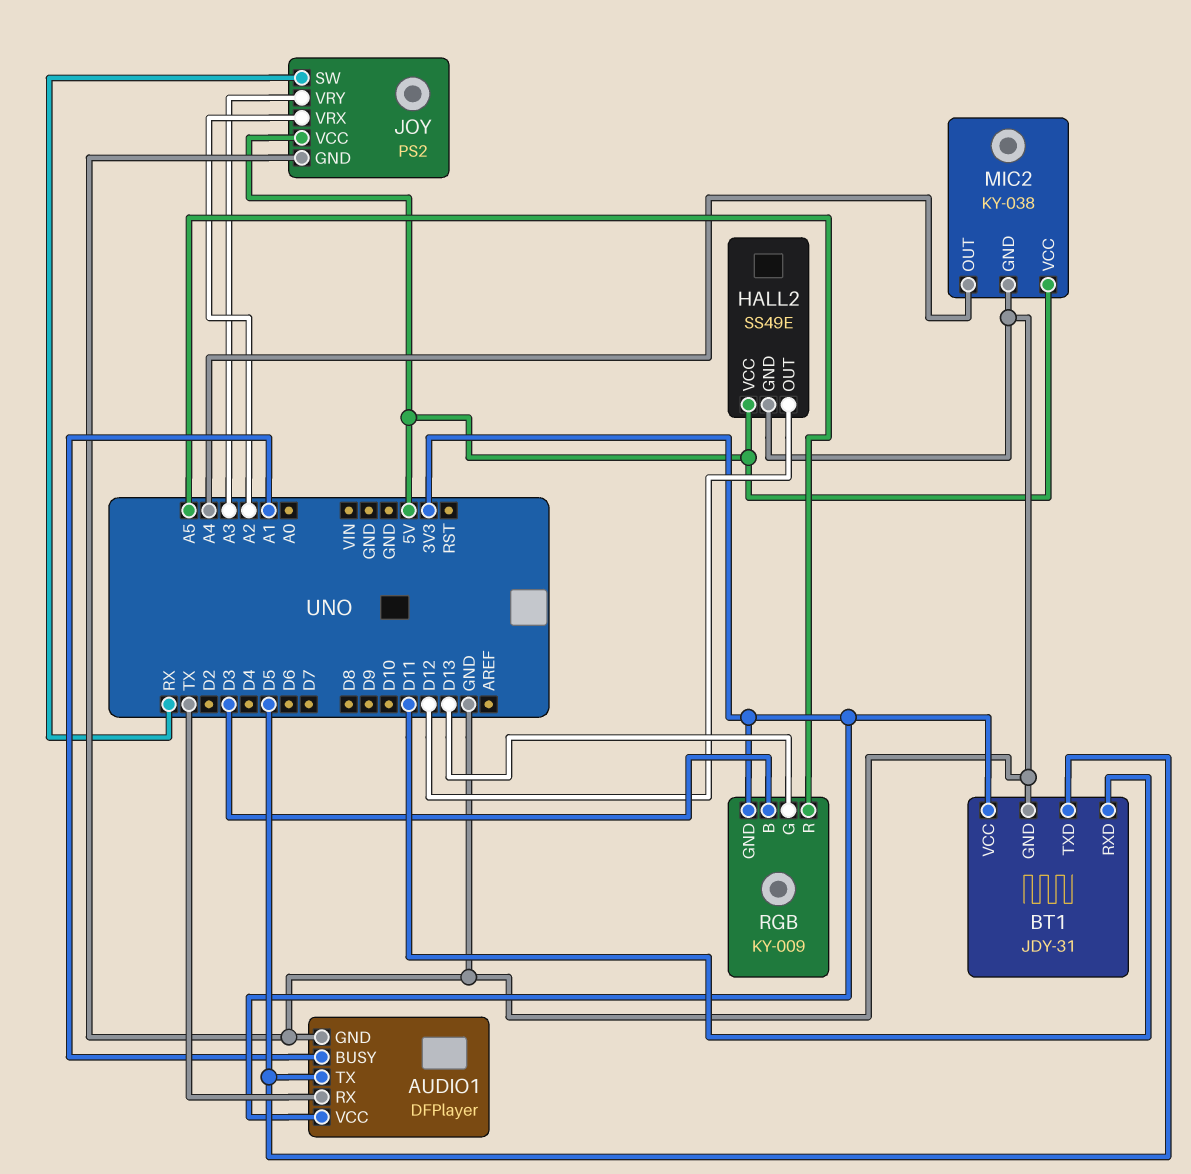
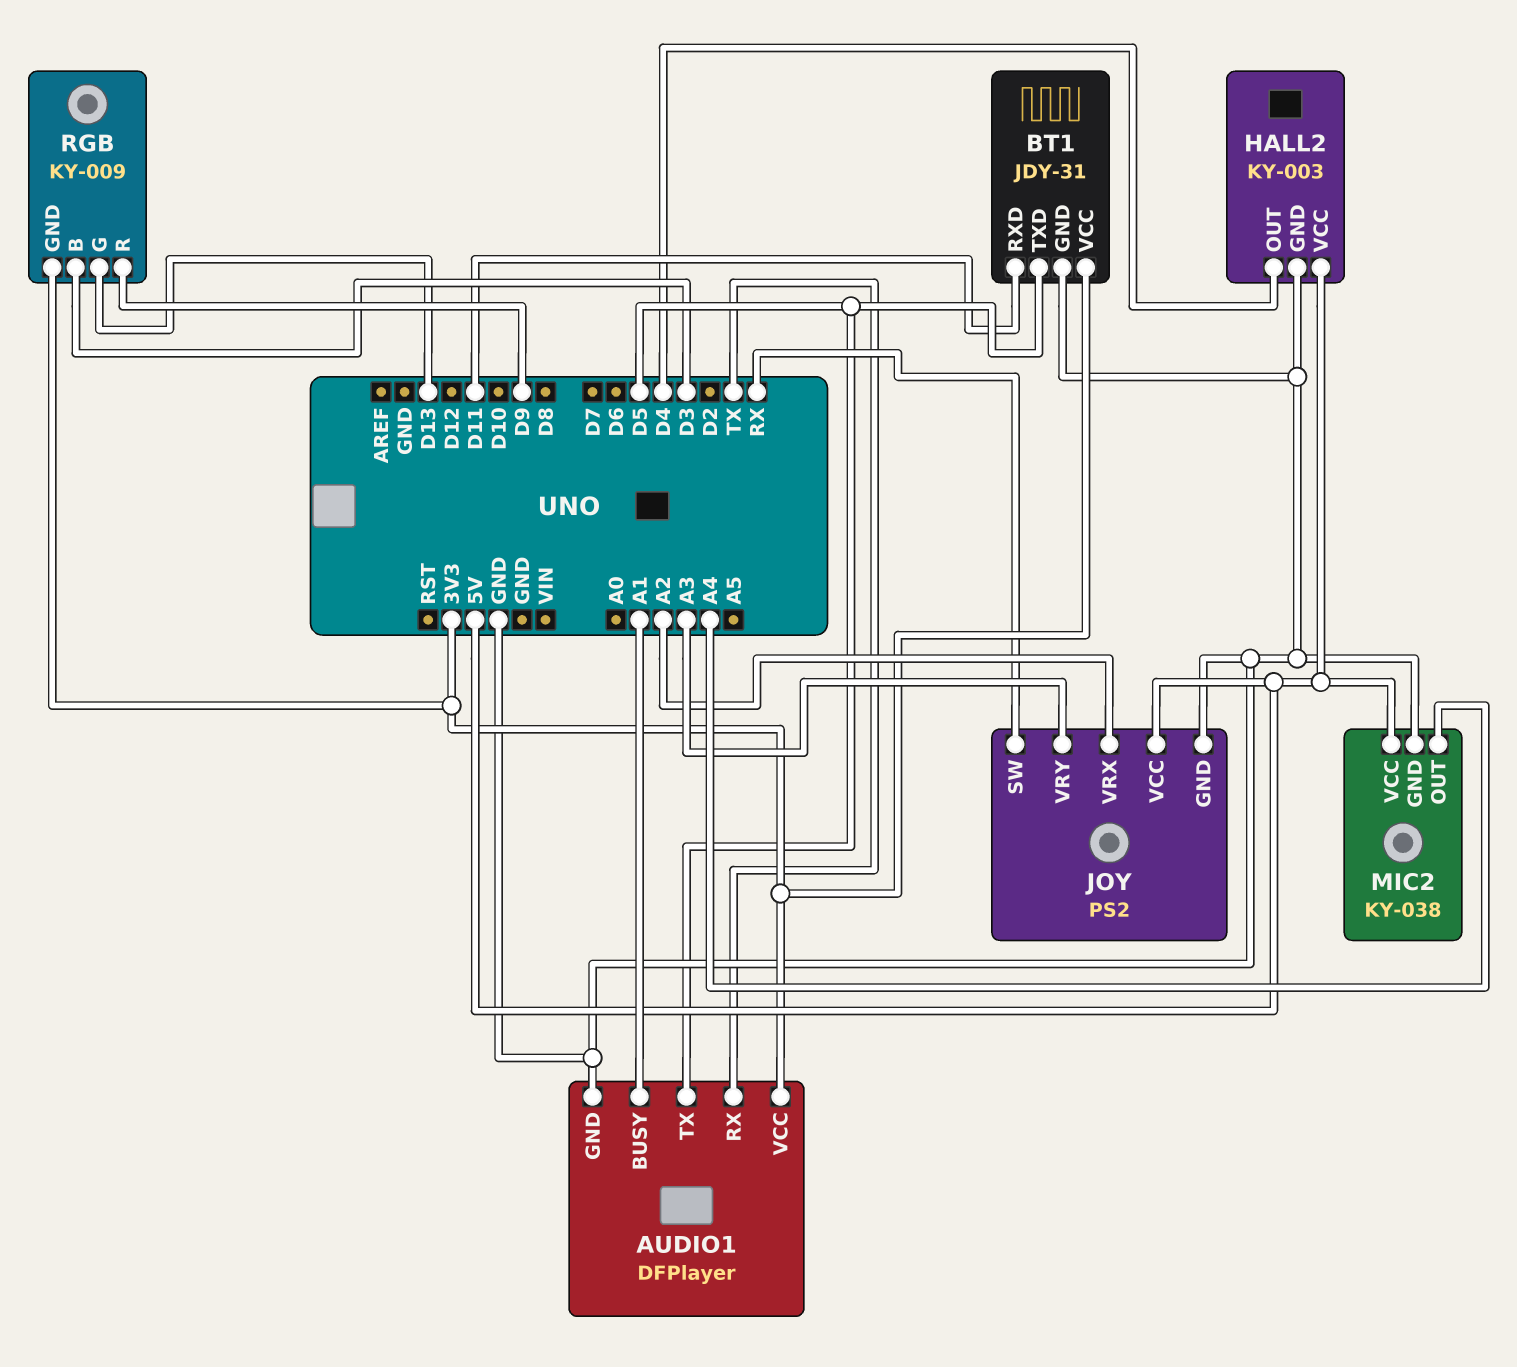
HALL2: SS49E -> KY-003
HALL2 pin OUT: D12 -> D4
RGB pin R: A5 -> D9

